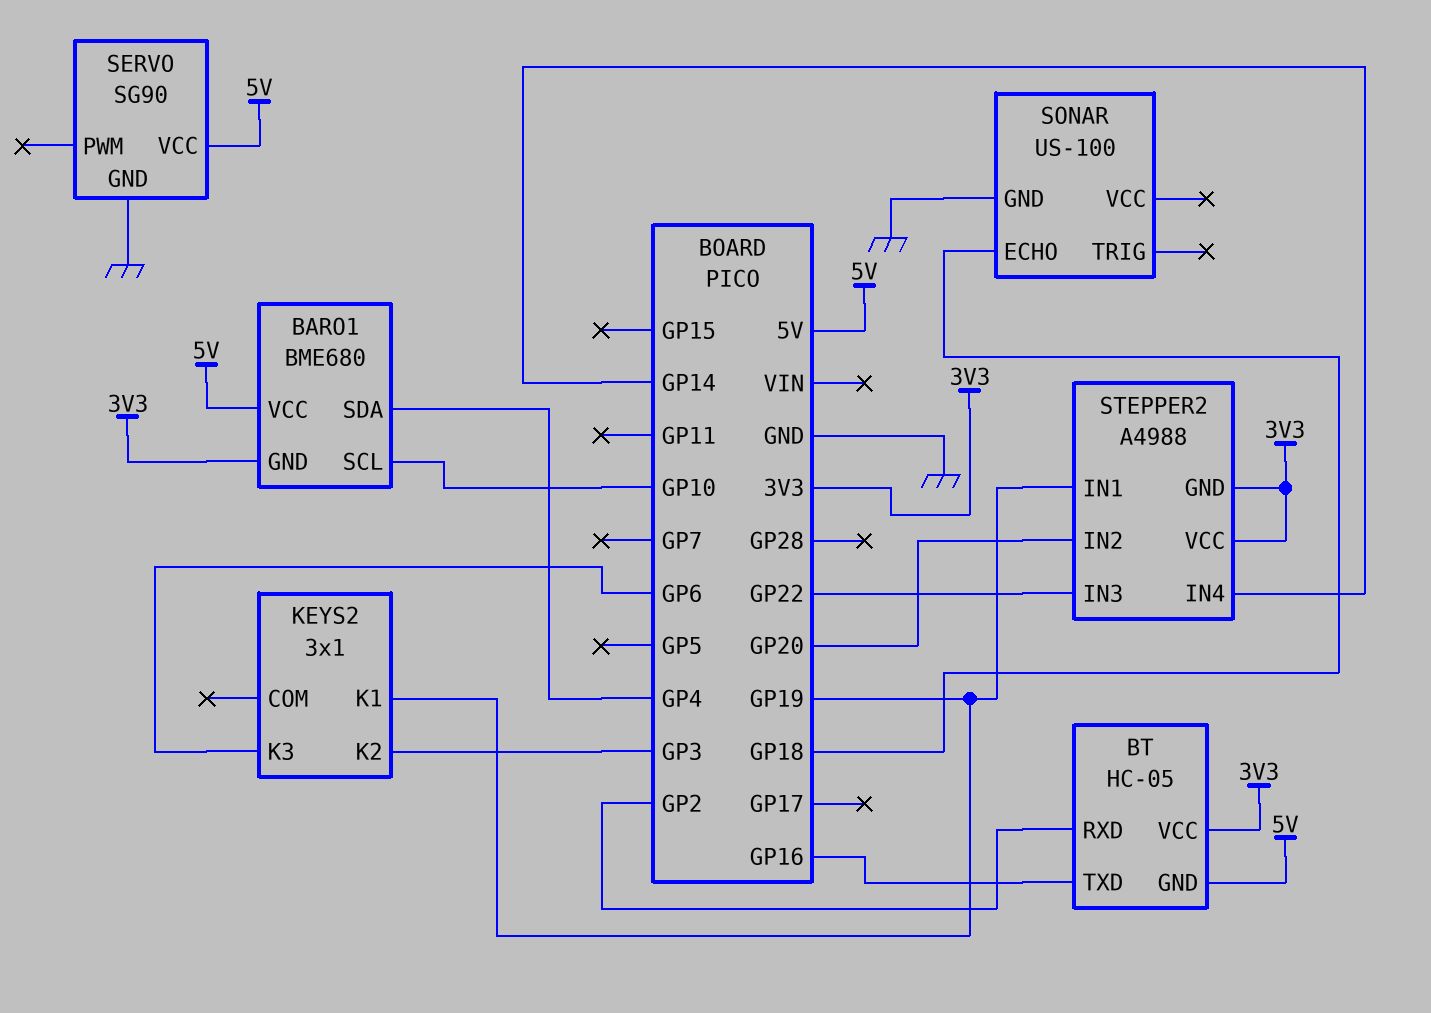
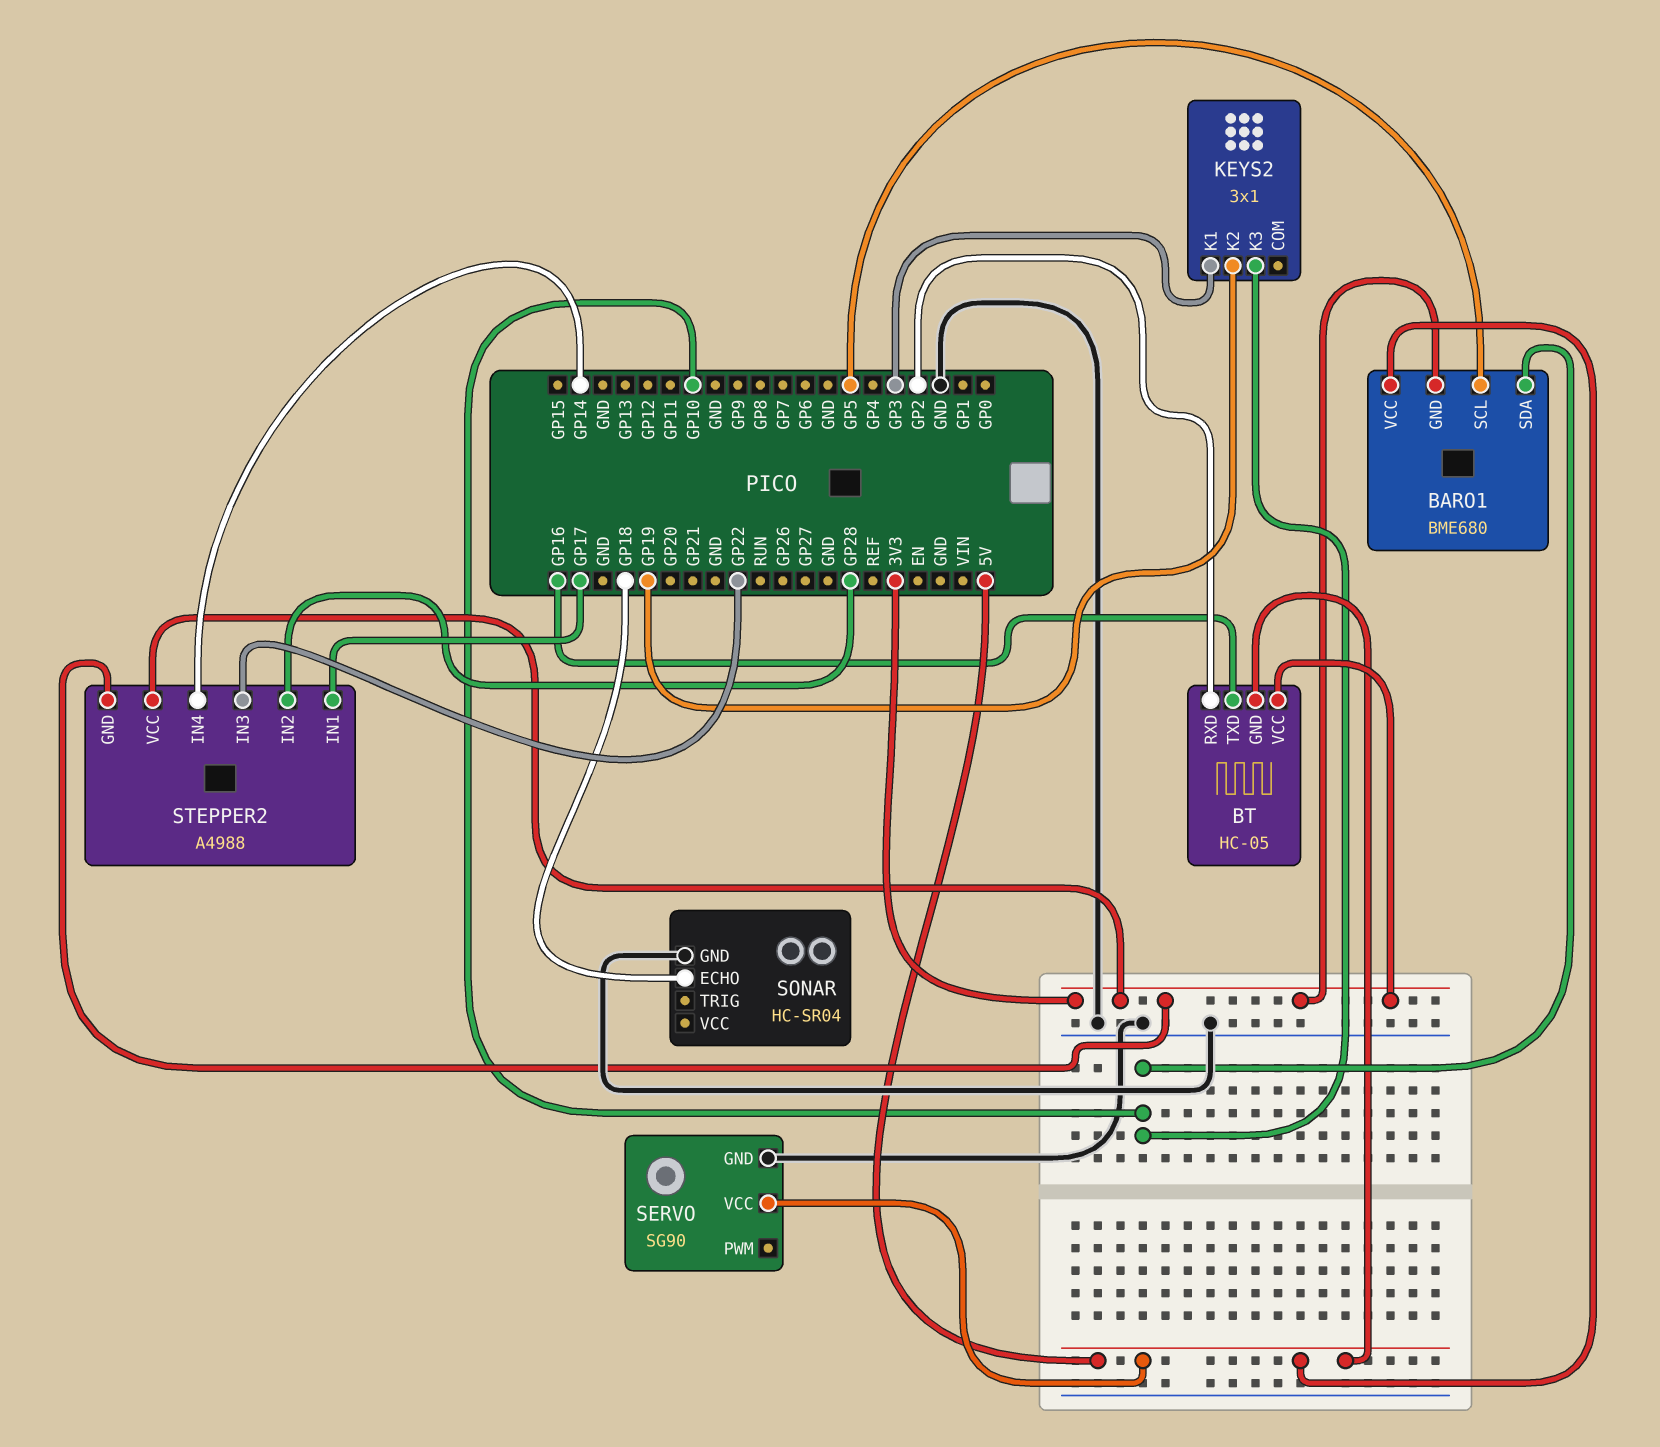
BARO1 pin SCL: GP10 -> GP5
BARO1 pin SDA: GP4 -> GP10
KEYS2 pin K1: GP19 -> GP3
KEYS2 pin K2: GP3 -> GP19
KEYS2 pin K3: GP6 -> GP10
SONAR: US-100 -> HC-SR04
STEPPER2 pin IN1: GP19 -> GP17
STEPPER2 pin IN2: GP20 -> GP28

